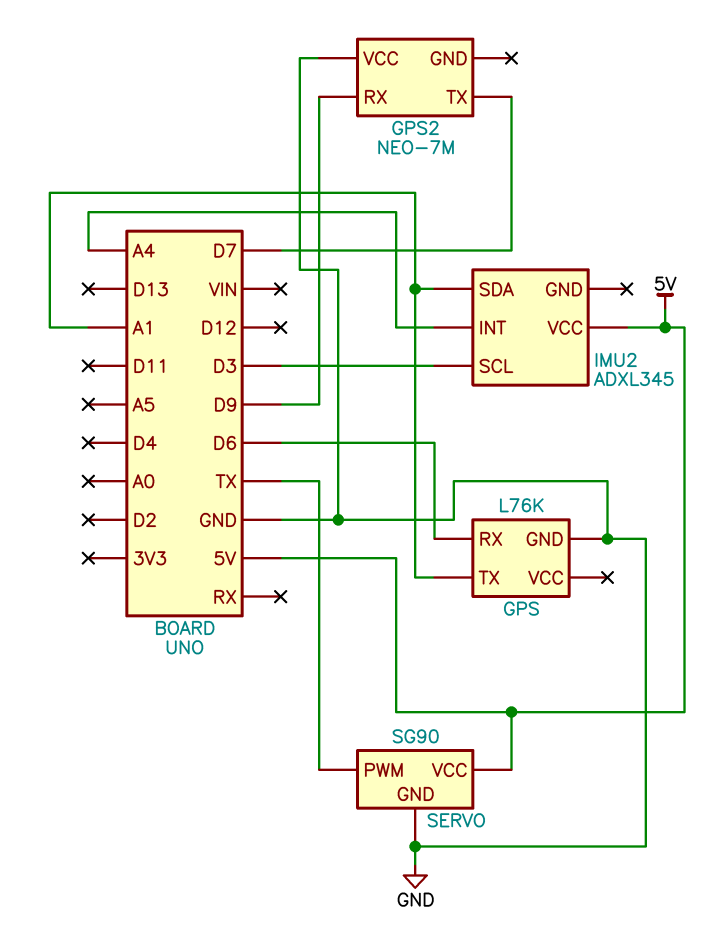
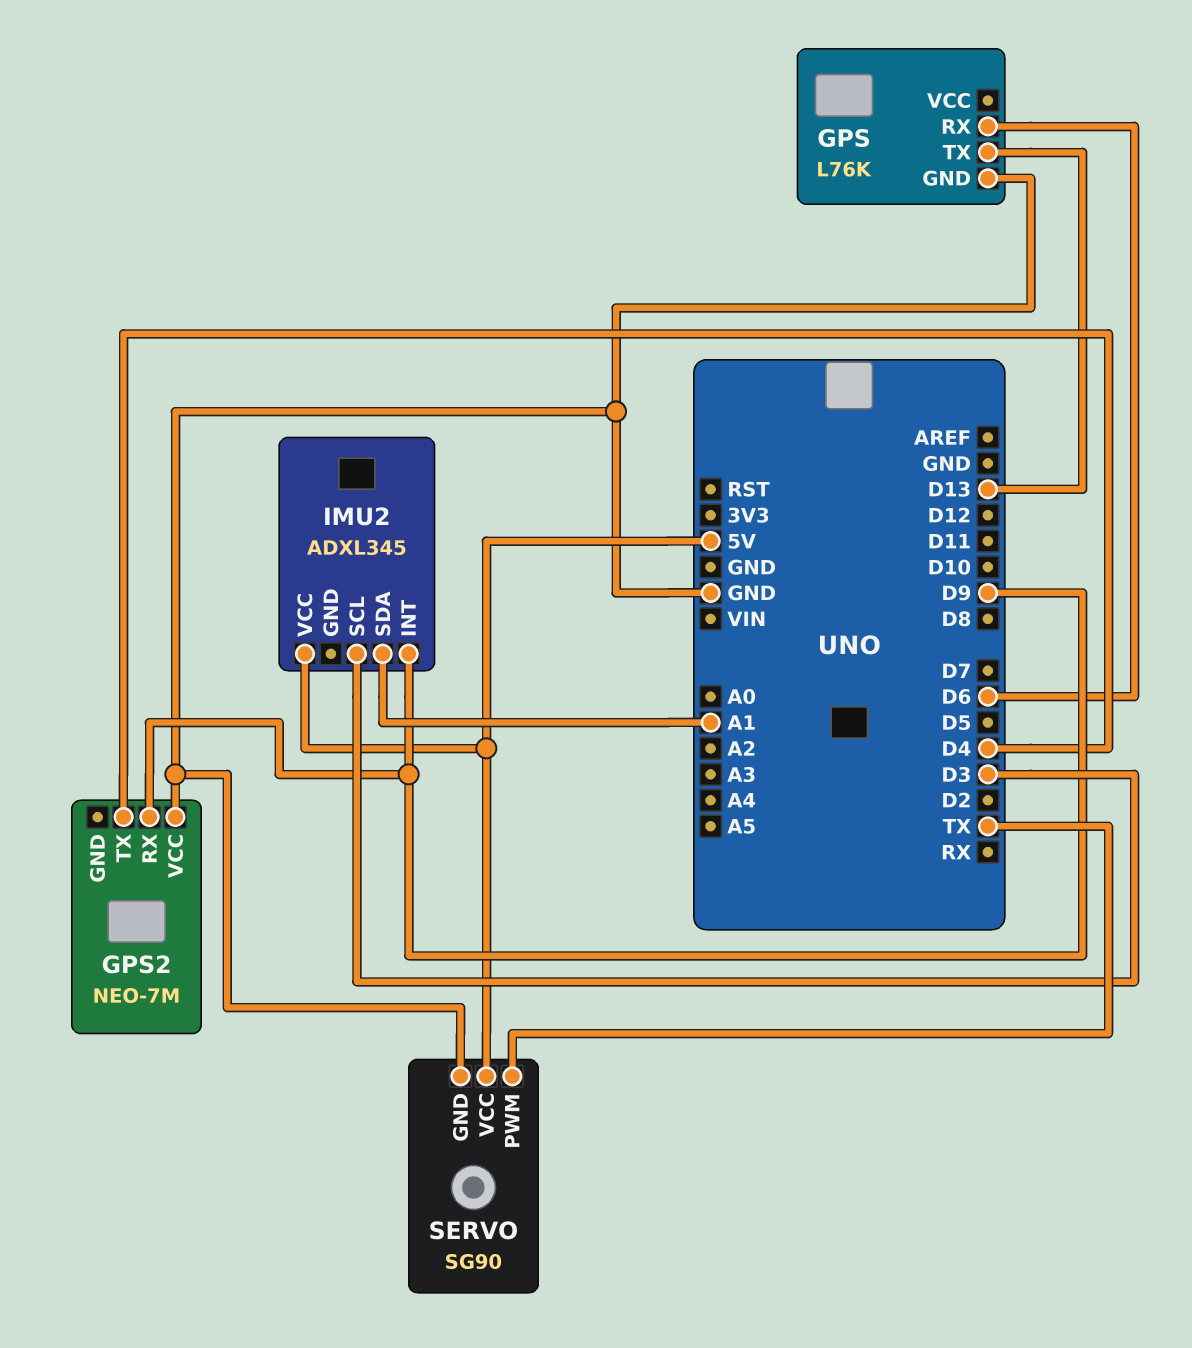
GPS pin TX: A1 -> D13
GPS2 pin TX: D7 -> D4
IMU2 pin INT: A4 -> D9

